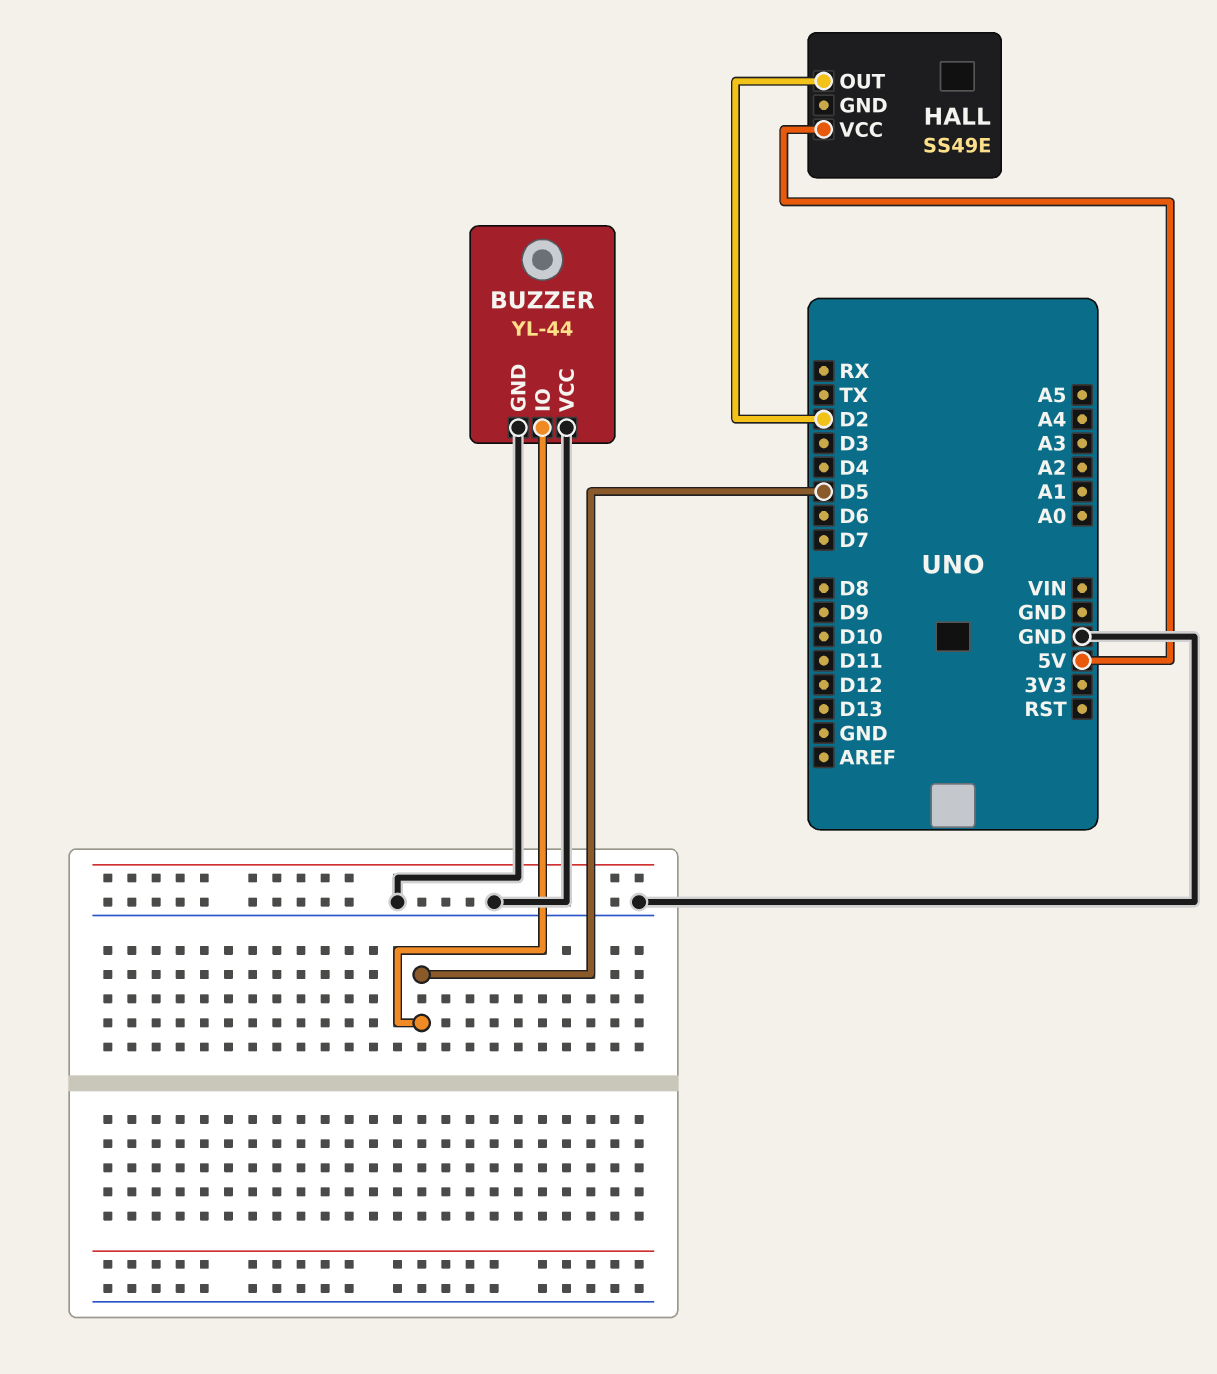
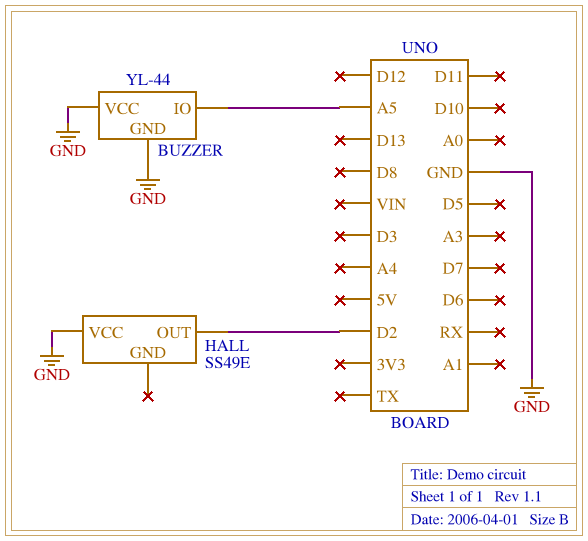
BUZZER pin IO: D5 -> A5
HALL pin VCC: 5V -> GND

